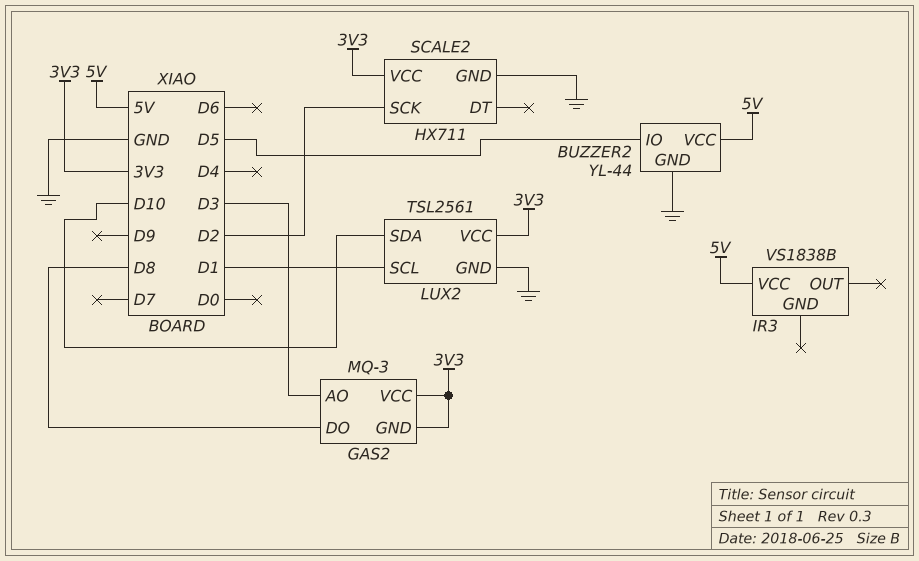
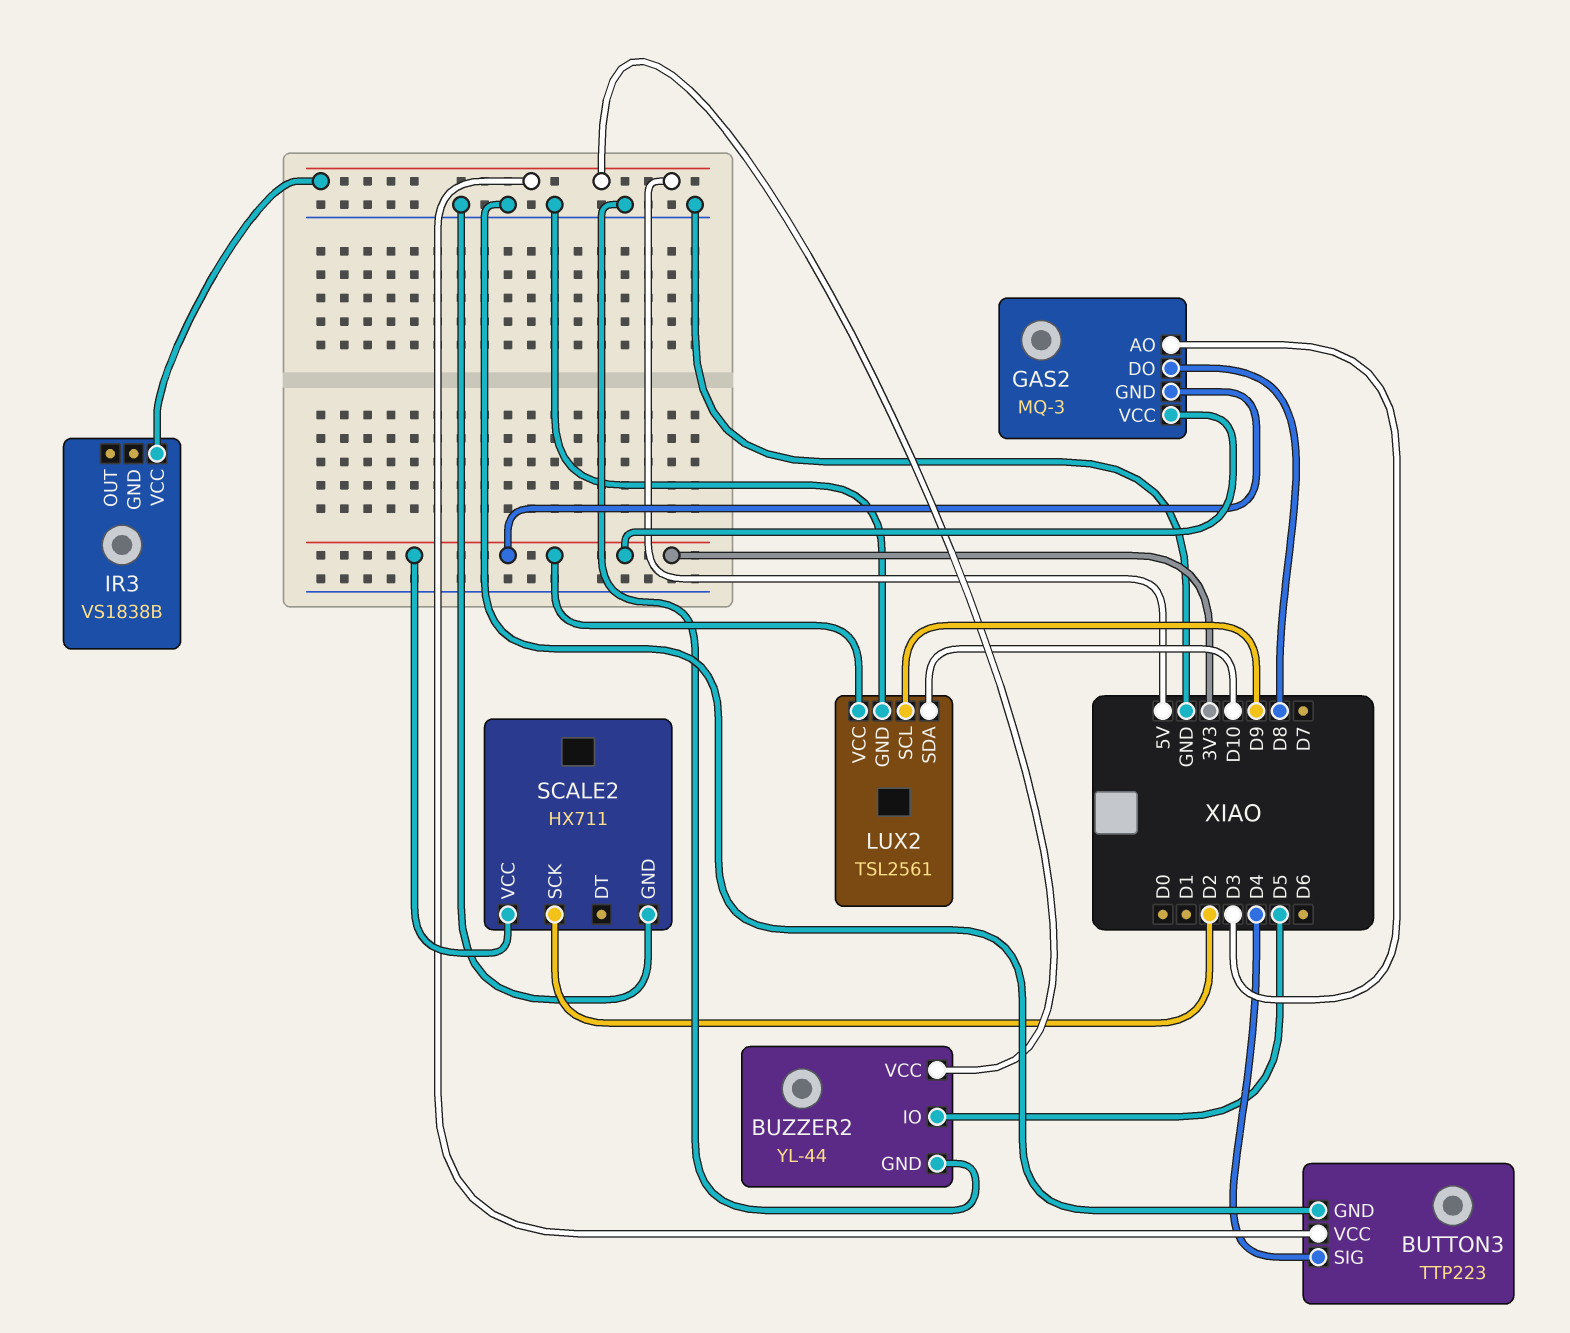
BUTTON3: none -> TTP223
BUTTON3 pin GND: none -> GND
BUTTON3 pin SIG: none -> D4
BUTTON3 pin VCC: none -> 5V
LUX2 pin SCL: D1 -> D9

